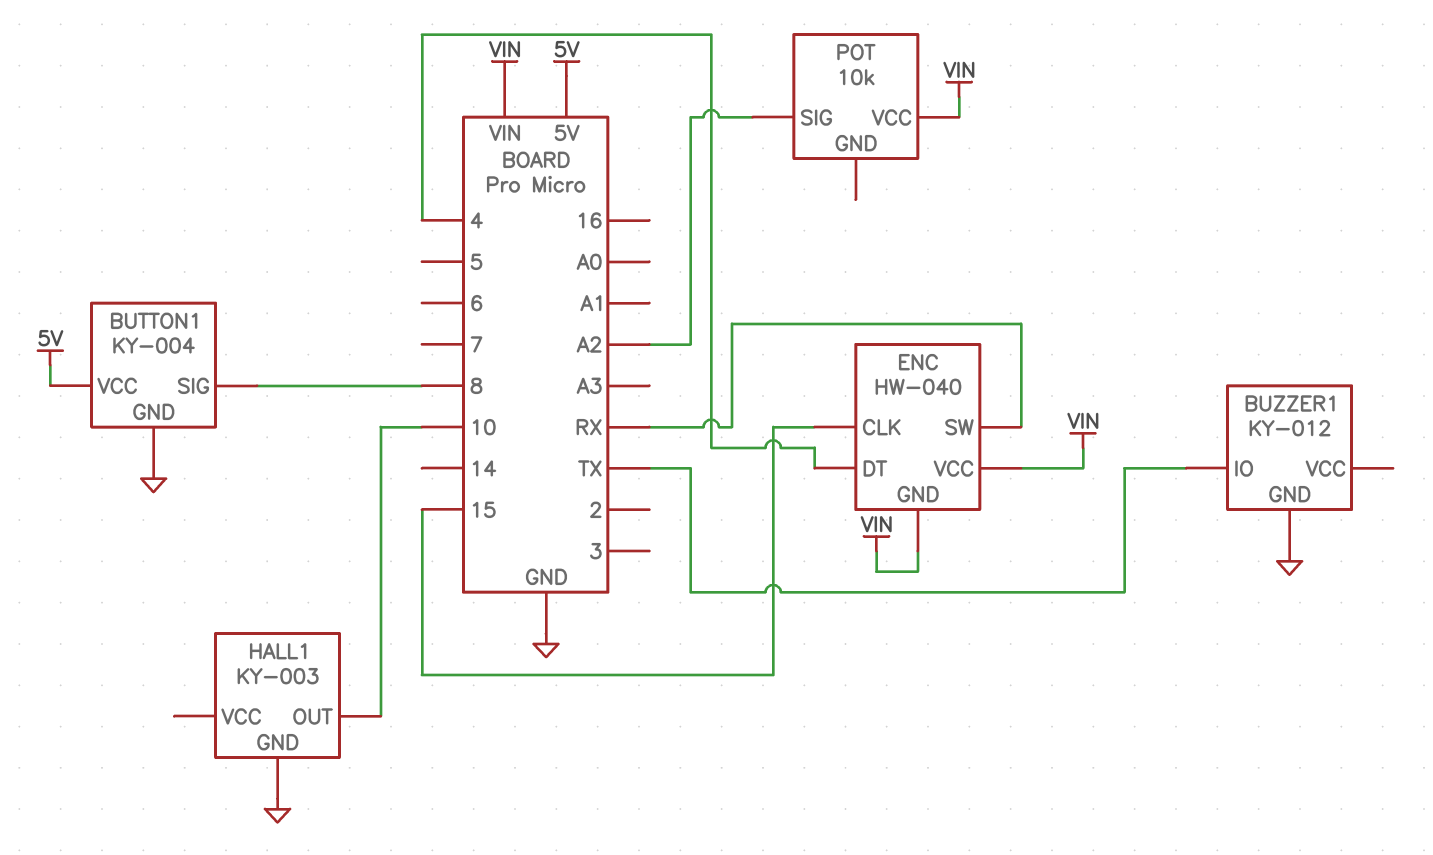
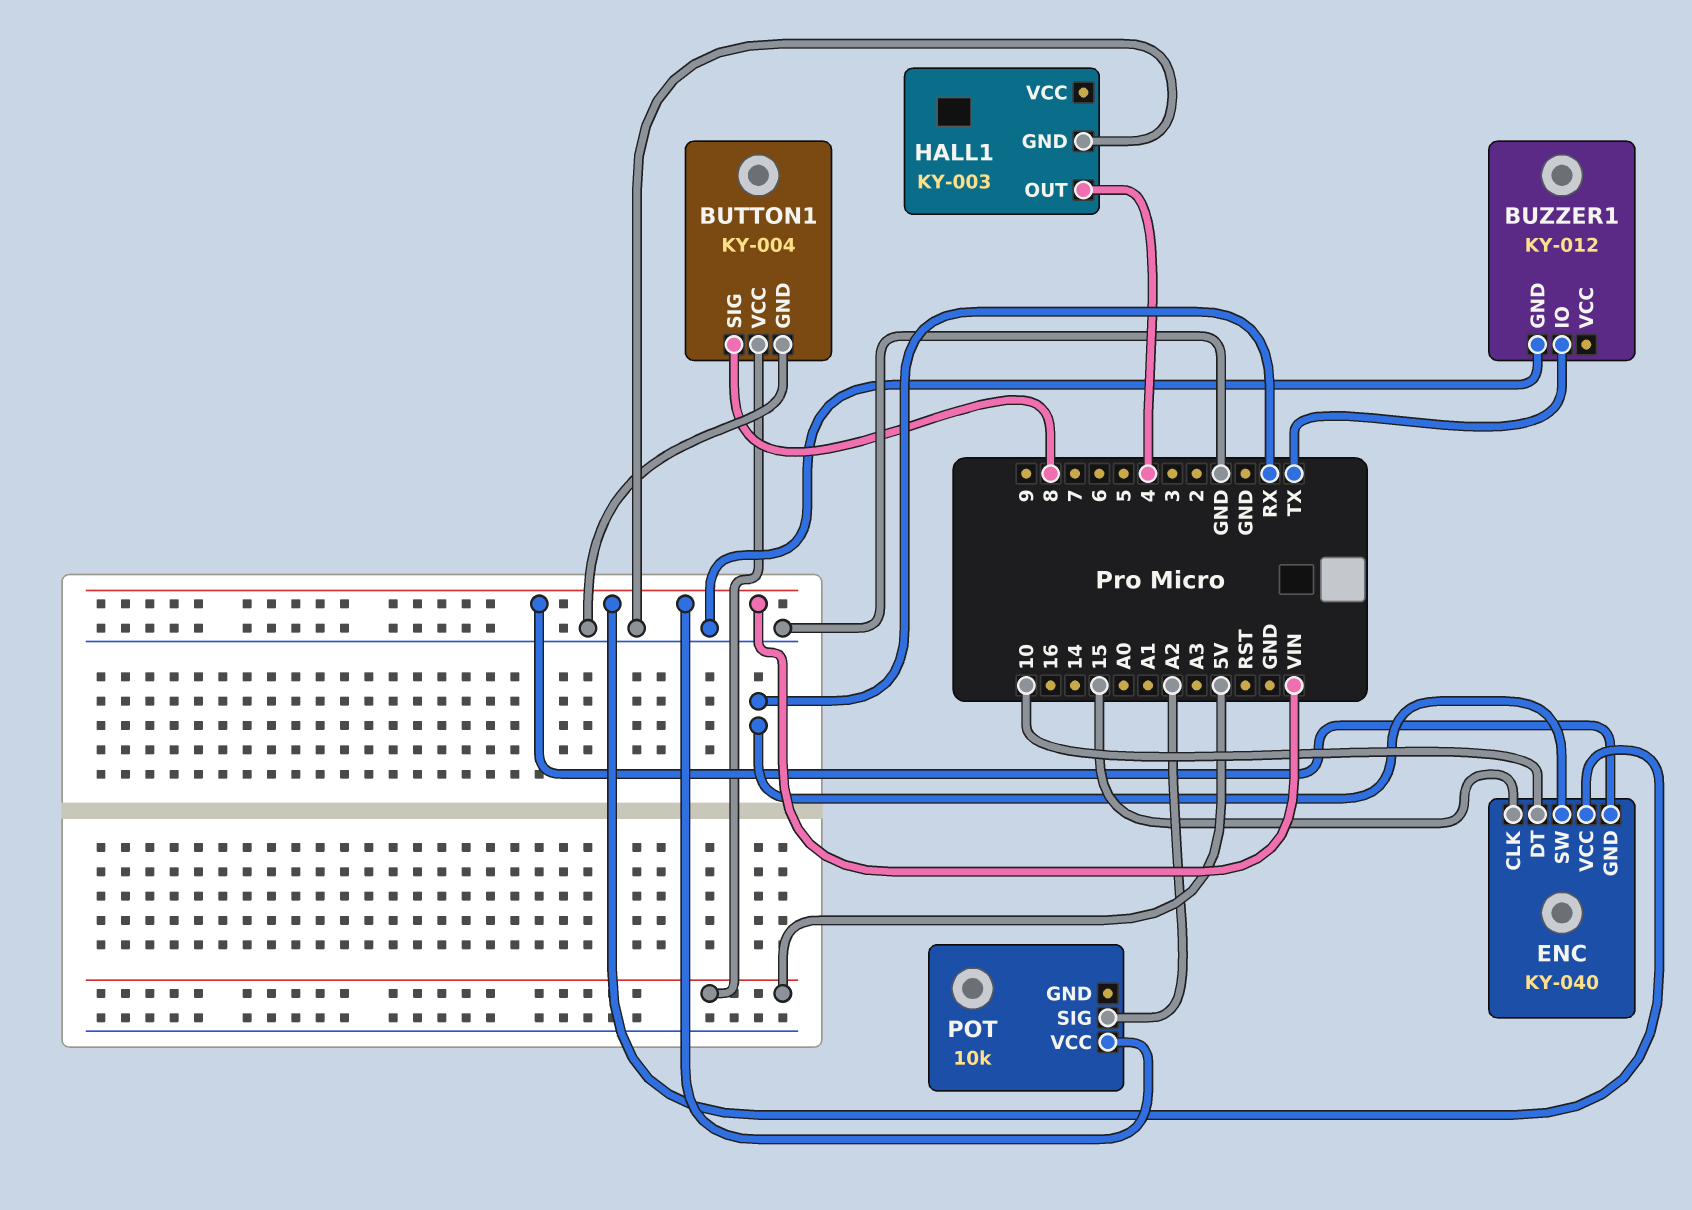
ENC: HW-040 -> KY-040
ENC pin DT: 4 -> 10
HALL1 pin OUT: 10 -> 4

